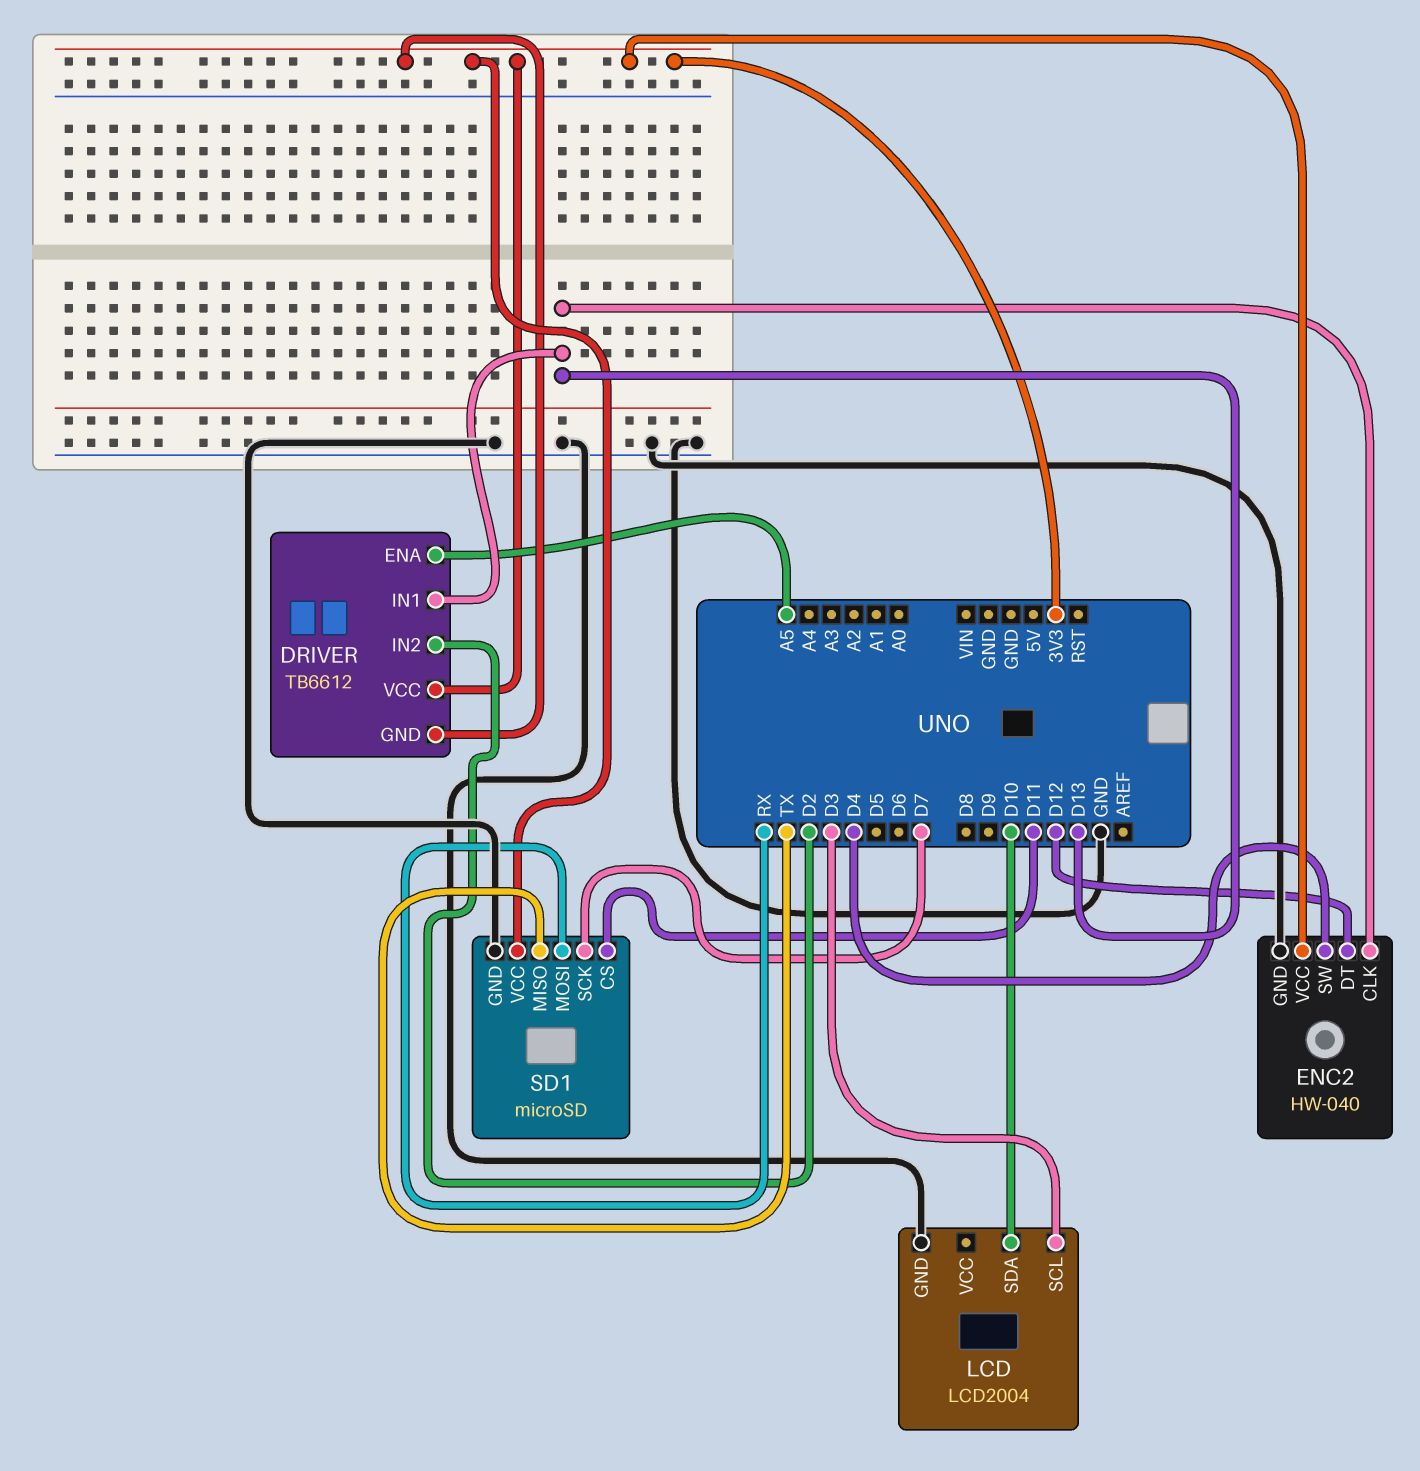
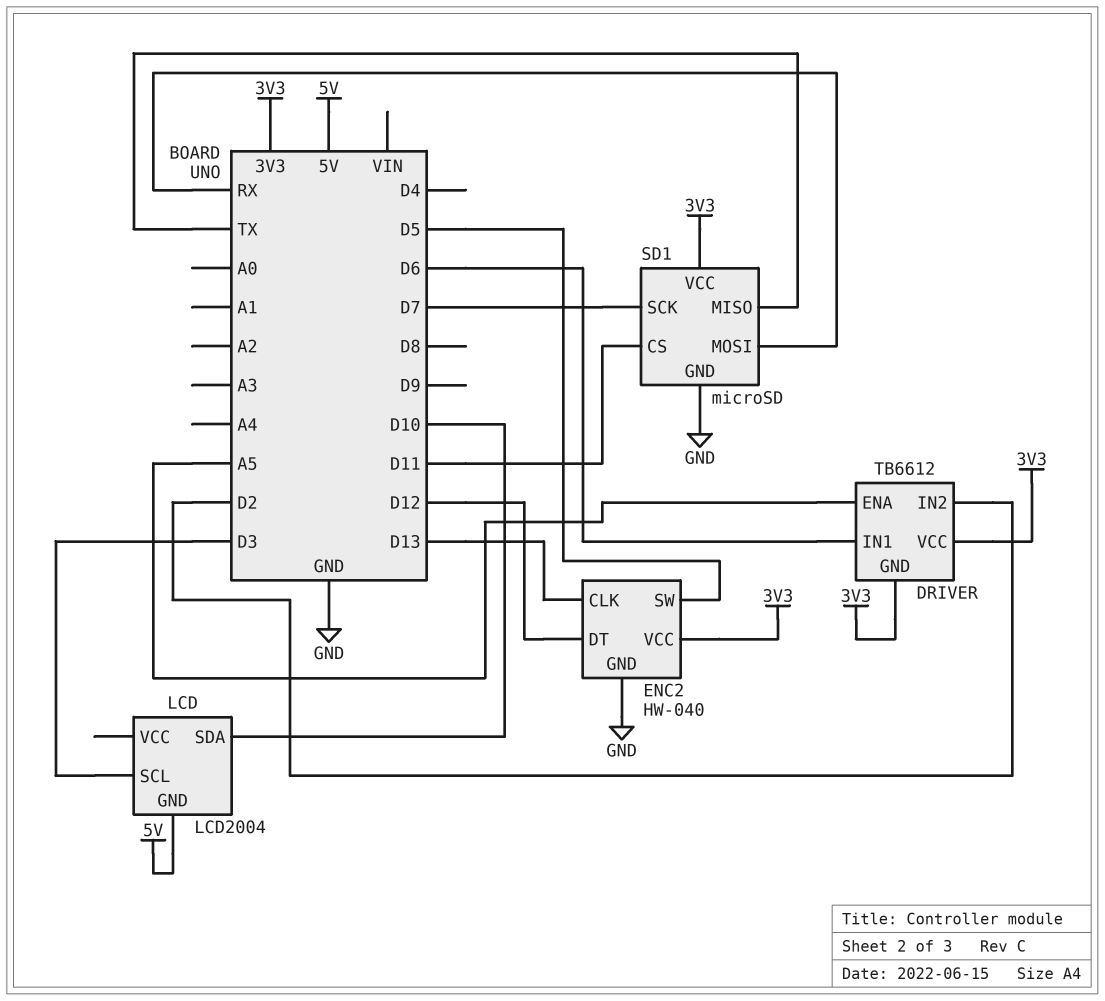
DRIVER pin IN1: D13 -> D6
ENC2 pin SW: D4 -> D5
LCD pin GND: GND -> 5V

